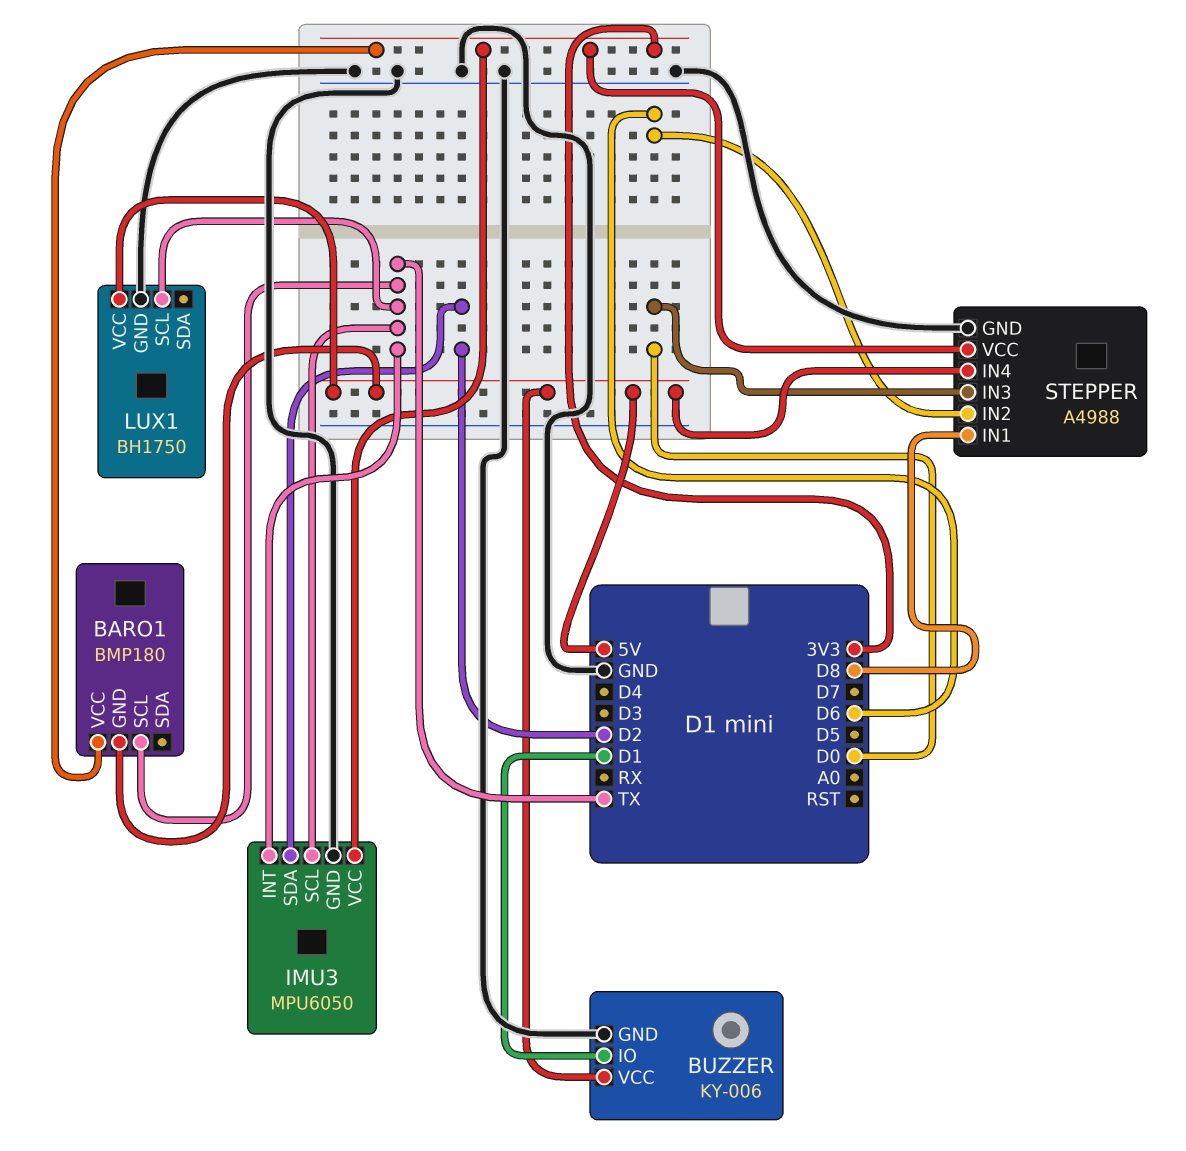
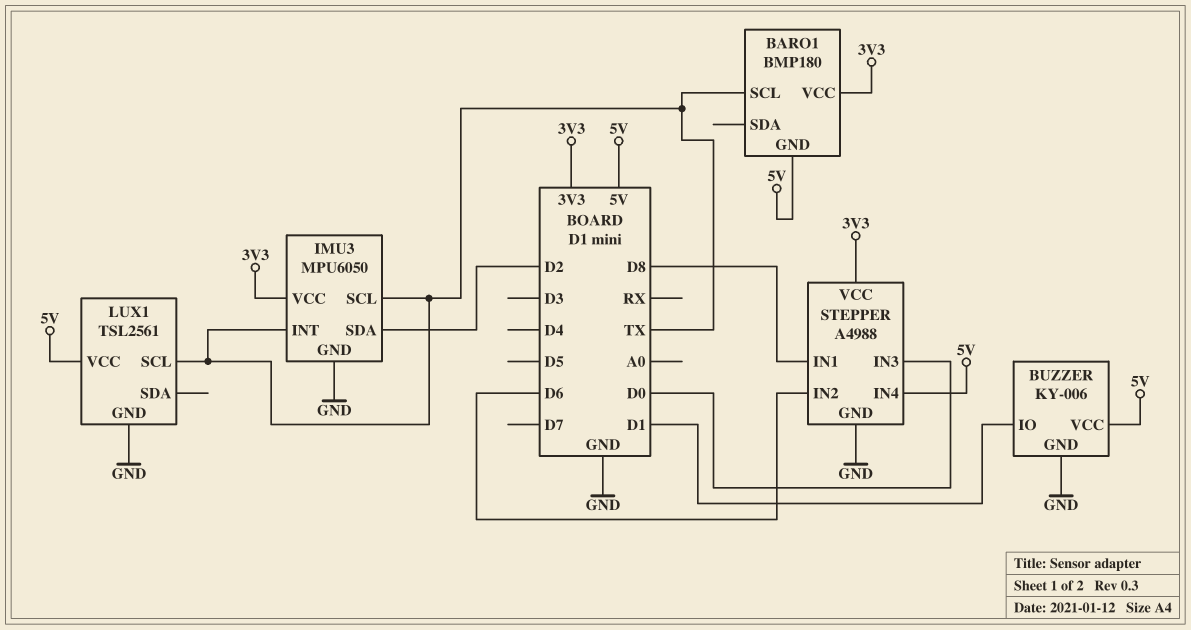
LUX1: BH1750 -> TSL2561

